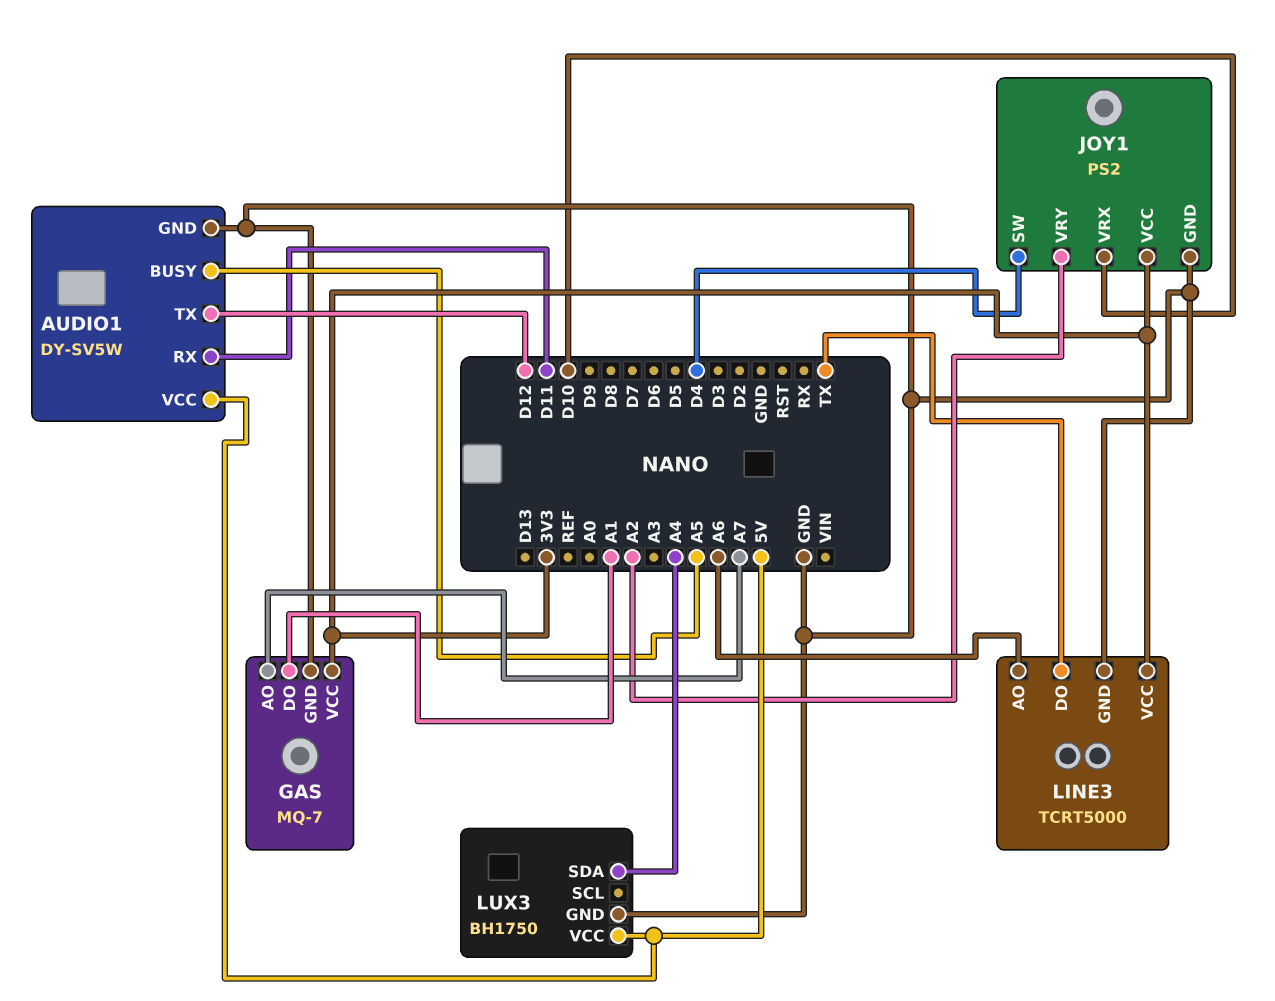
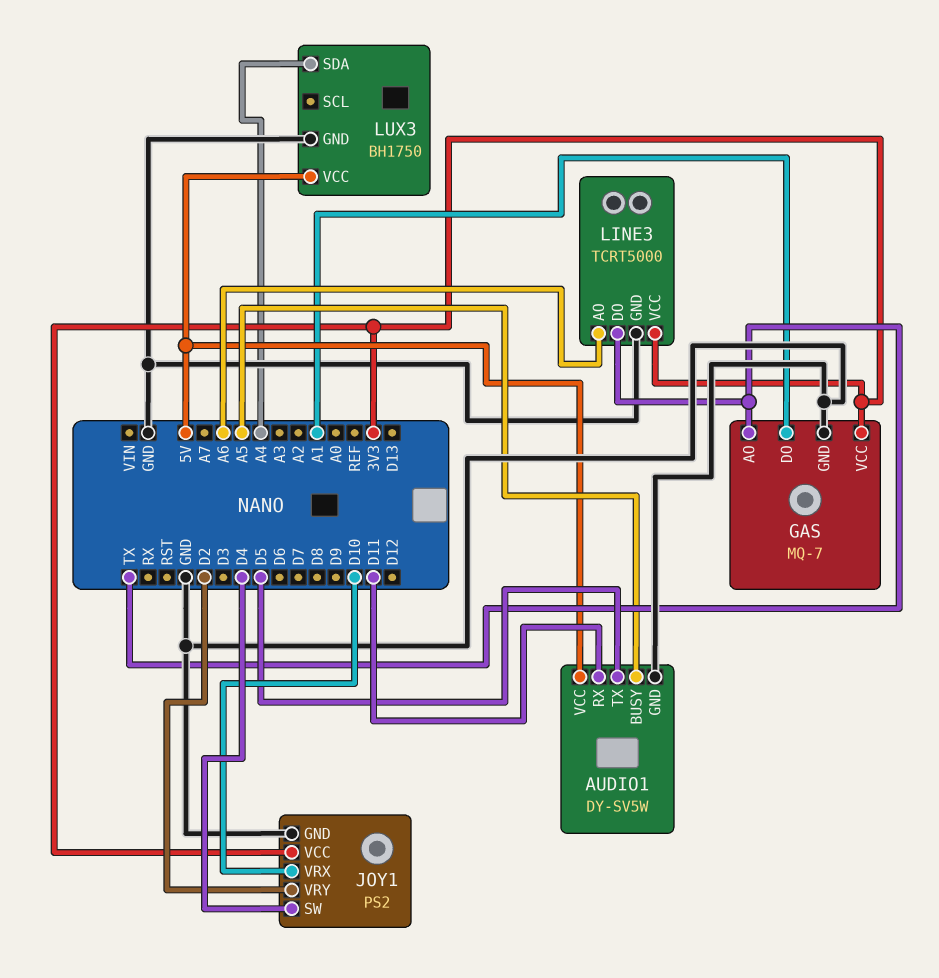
AUDIO1 pin TX: D12 -> D5
GAS pin AO: A7 -> TX
JOY1 pin VRY: A2 -> D2

